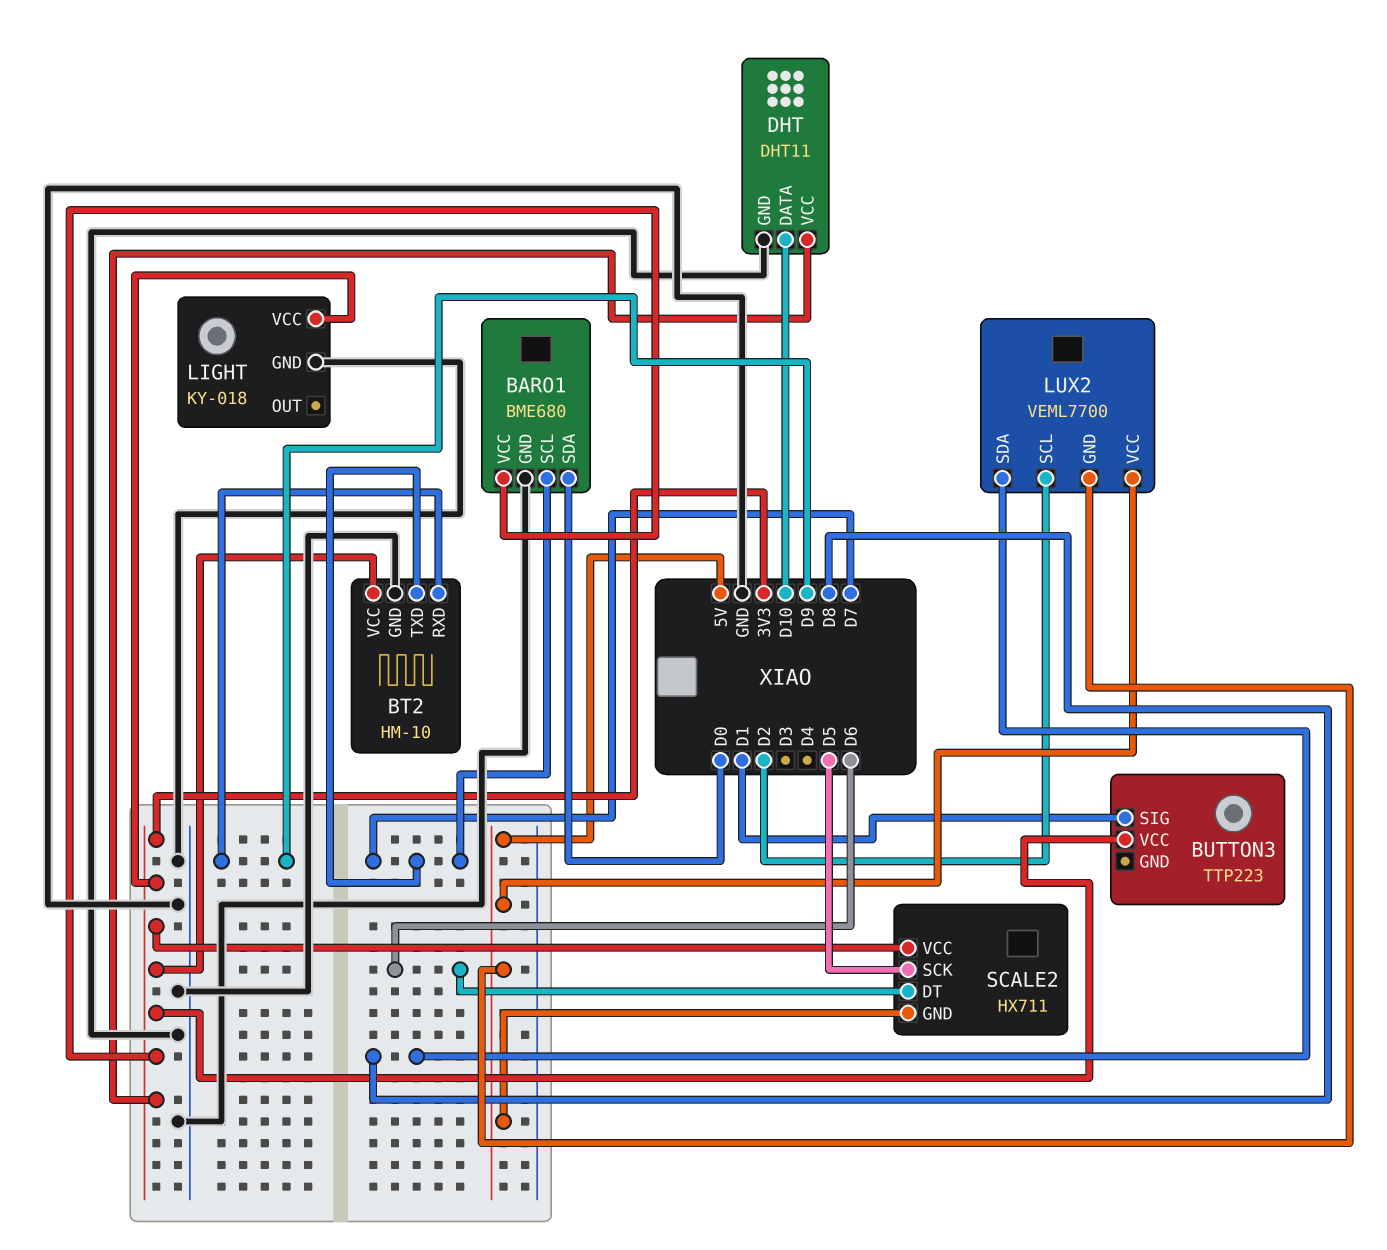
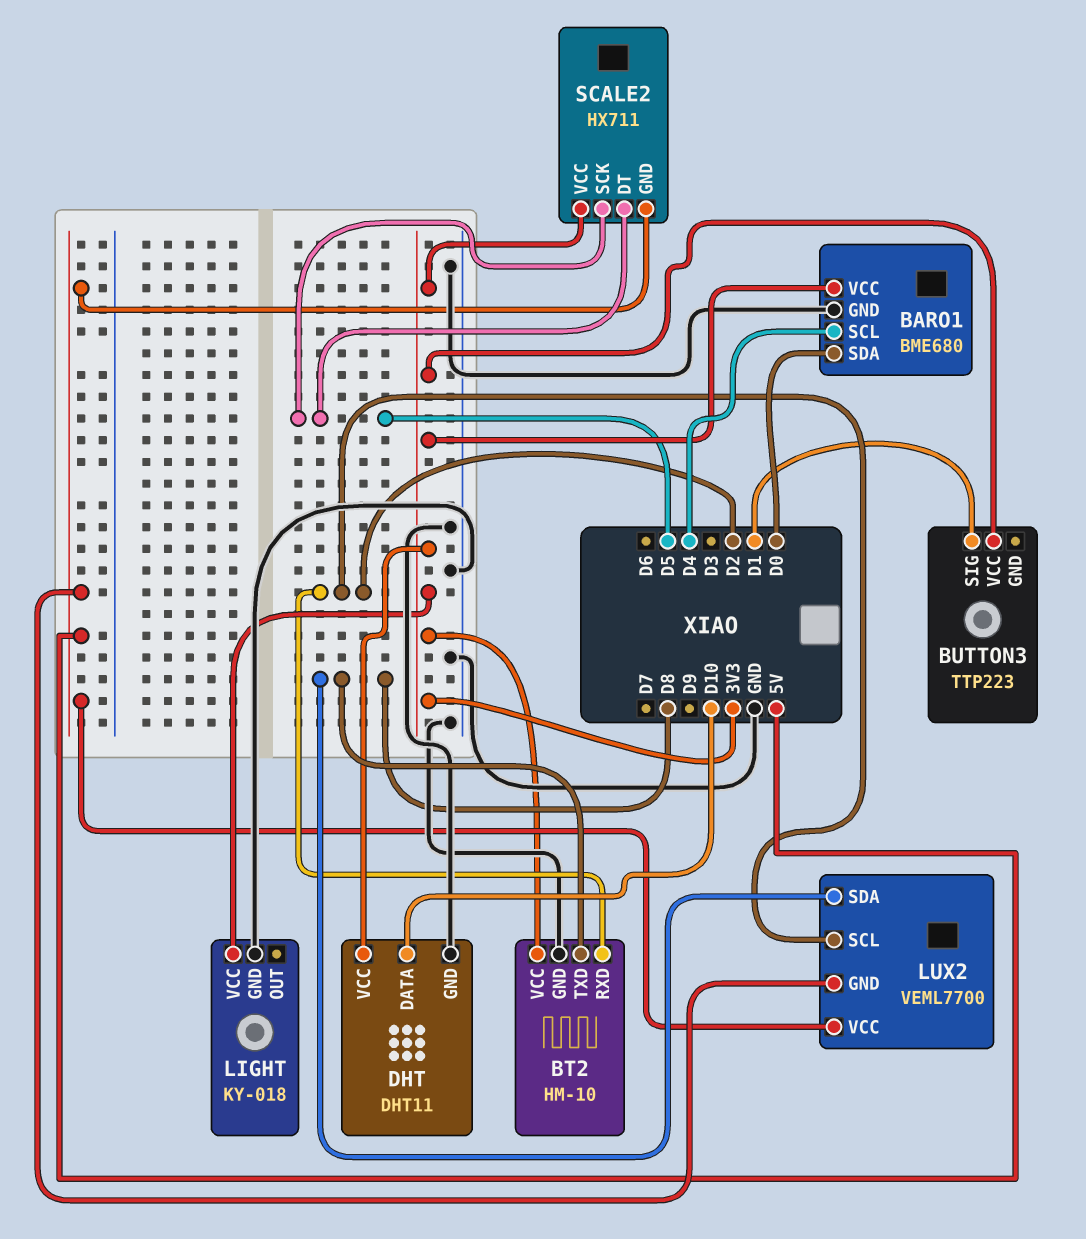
BARO1 pin SCL: D7 -> D4
BT2 pin RXD: D9 -> D2
BT2 pin TXD: D7 -> D8
SCALE2 pin DT: D6 -> D5

